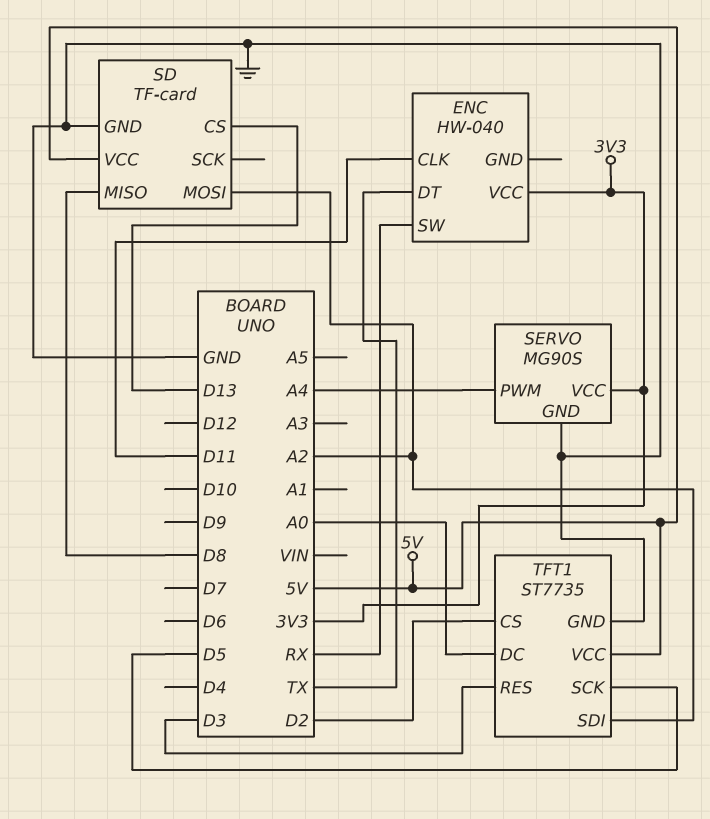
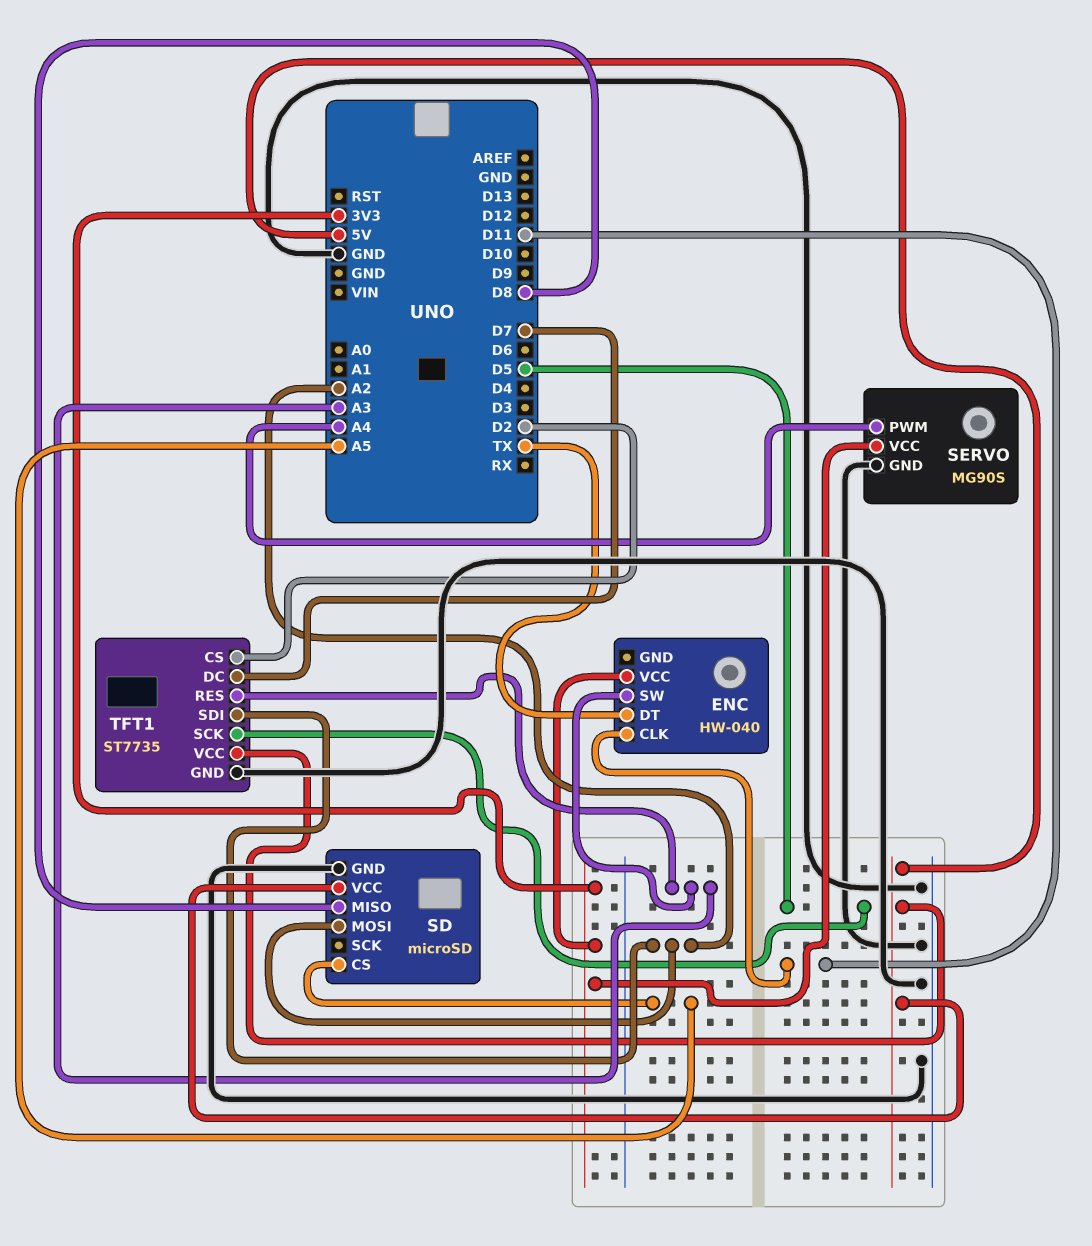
ENC pin SW: RX -> A3
SD: TF-card -> microSD
SD pin CS: D13 -> A5
TFT1 pin DC: A0 -> D7
TFT1 pin RES: D3 -> A3

